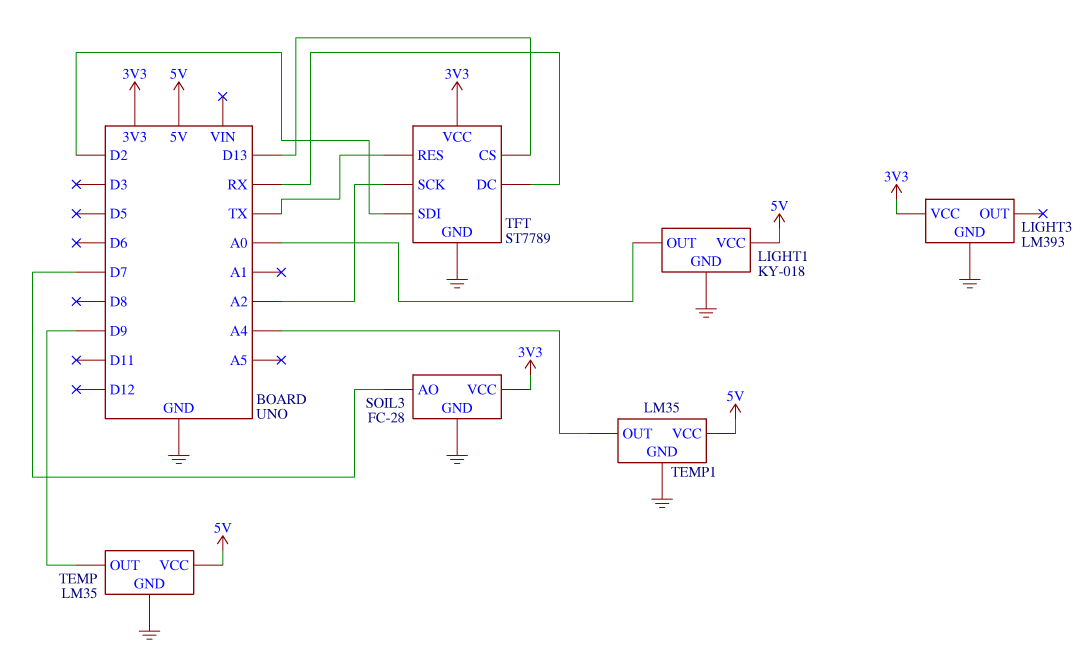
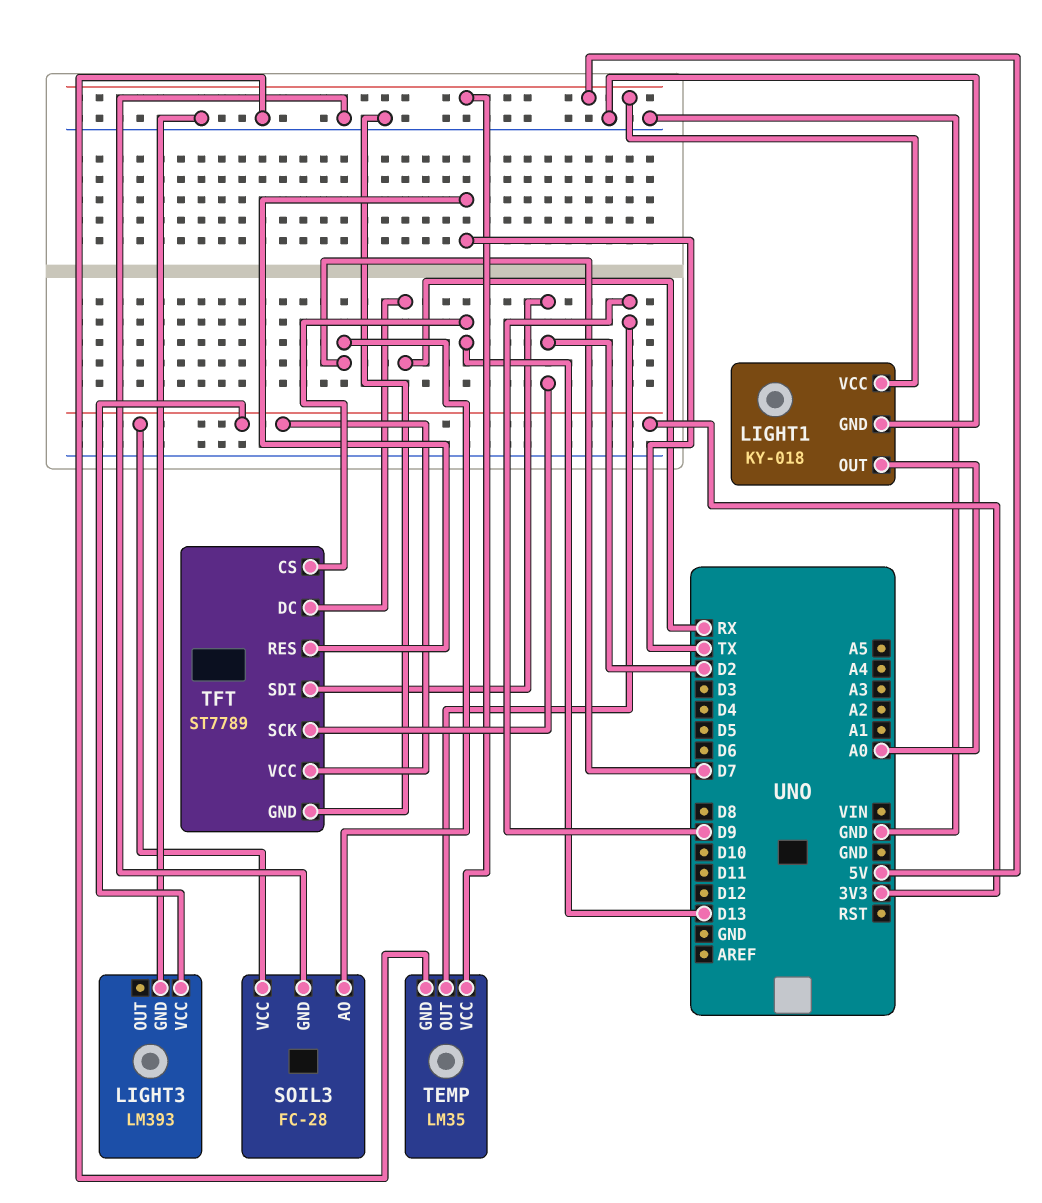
TEMP1: LM35 -> none
TEMP1 pin GND: GND -> none
TEMP1 pin OUT: A4 -> none
TEMP1 pin VCC: 5V -> none
TFT pin SCK: A2 -> D2

